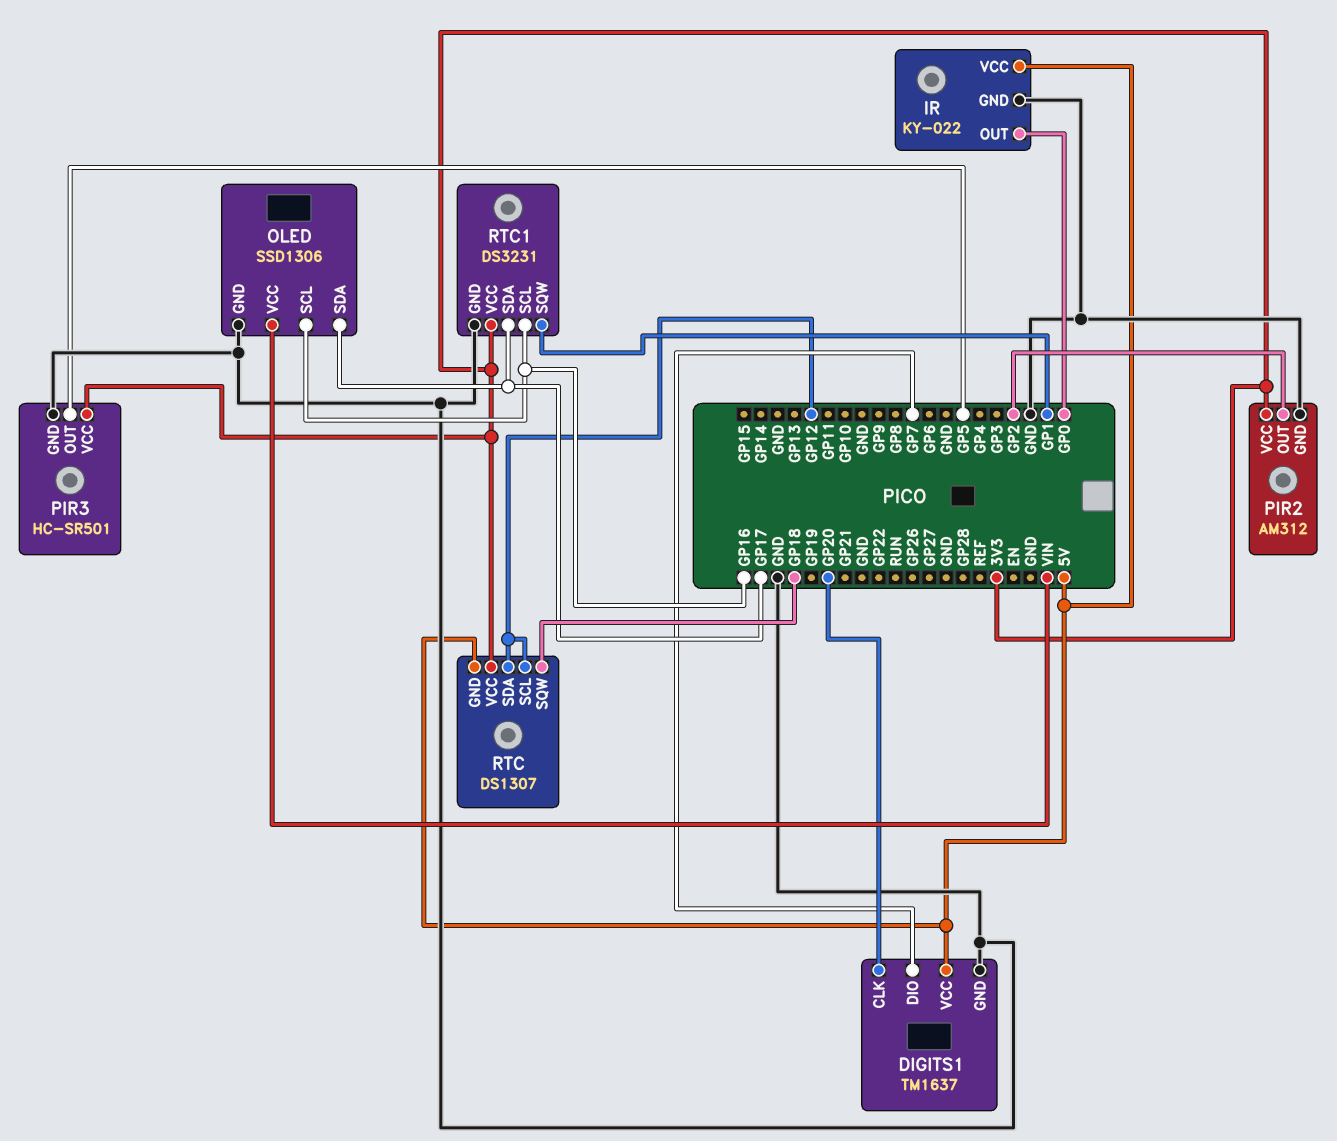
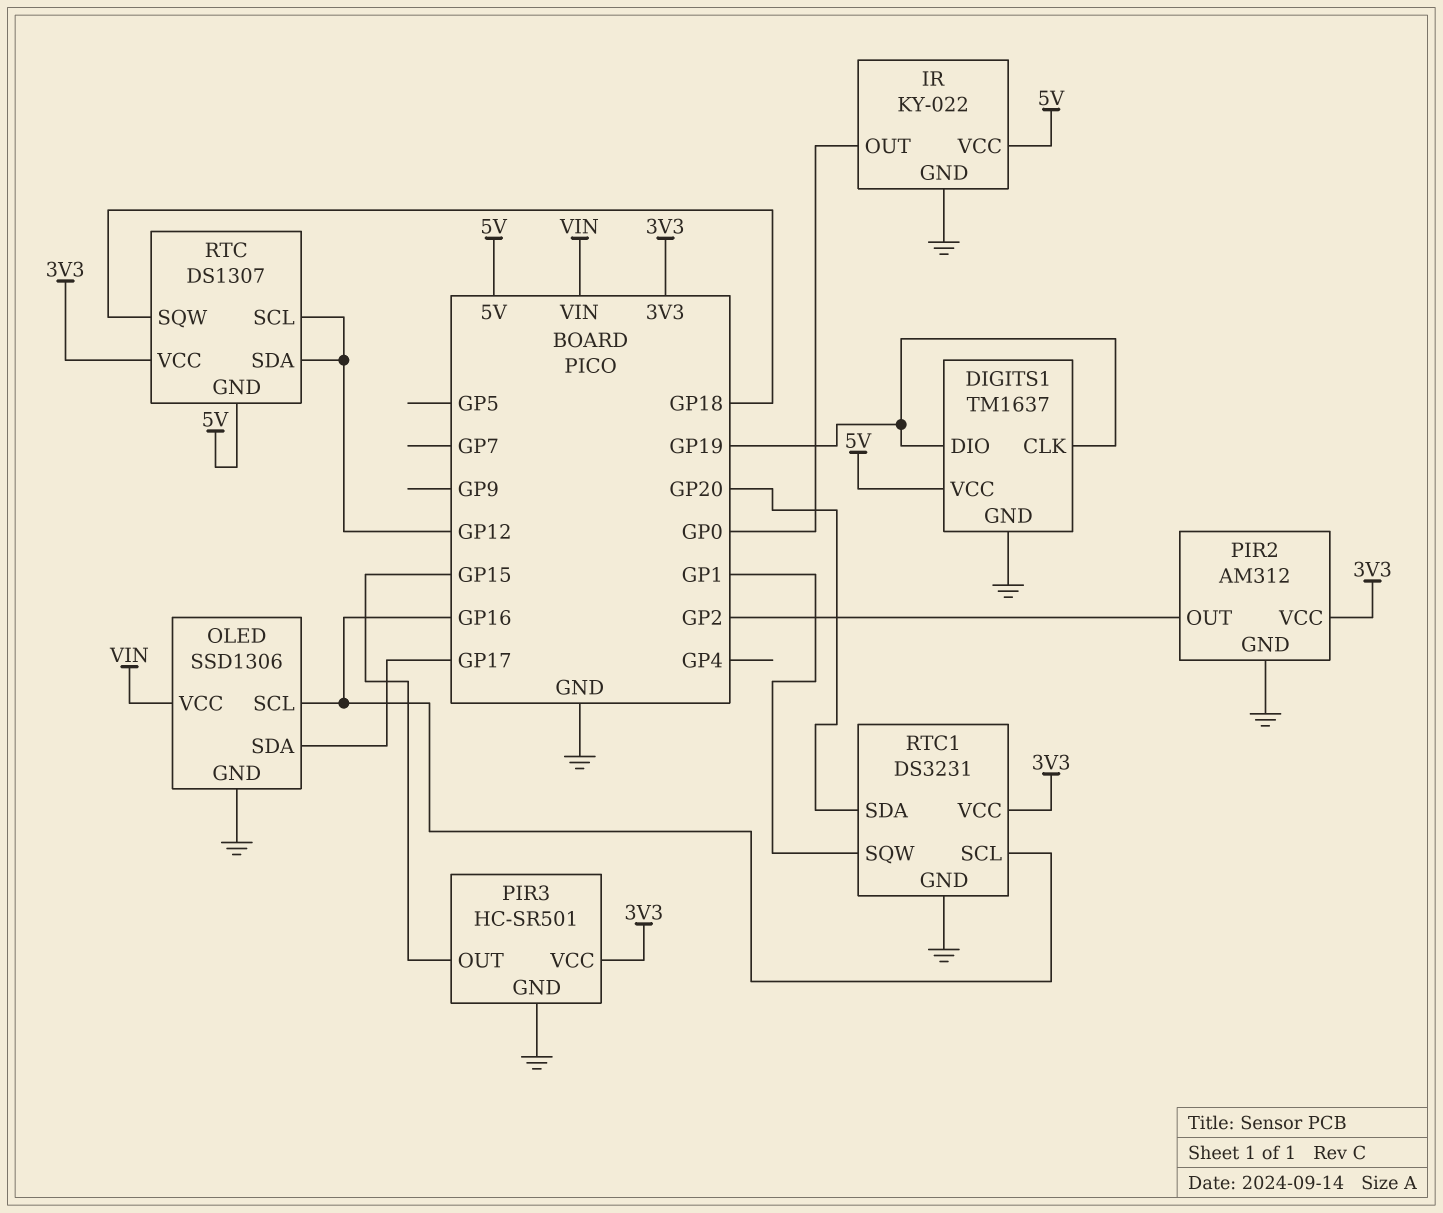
DIGITS1 pin CLK: GP20 -> GP19
DIGITS1 pin DIO: GP7 -> GP19
PIR3 pin OUT: GP5 -> GP15
RTC1 pin SDA: GP17 -> GP20

